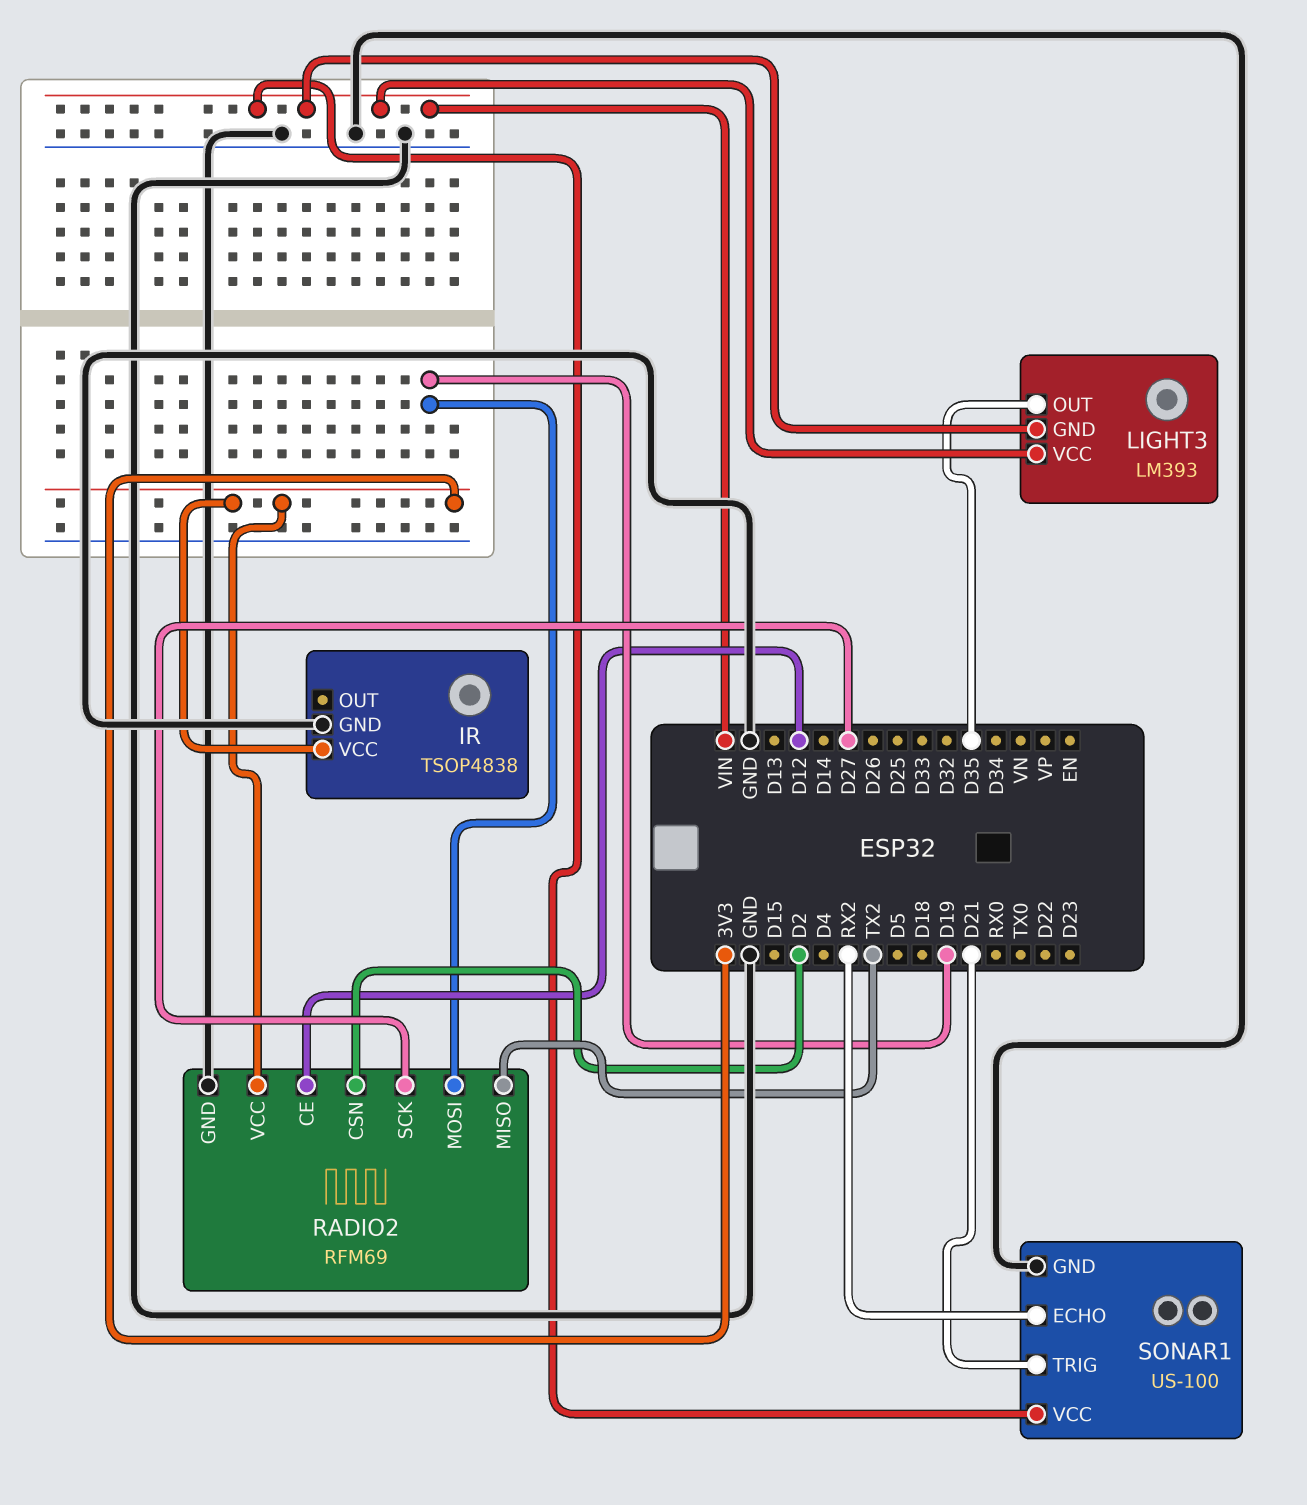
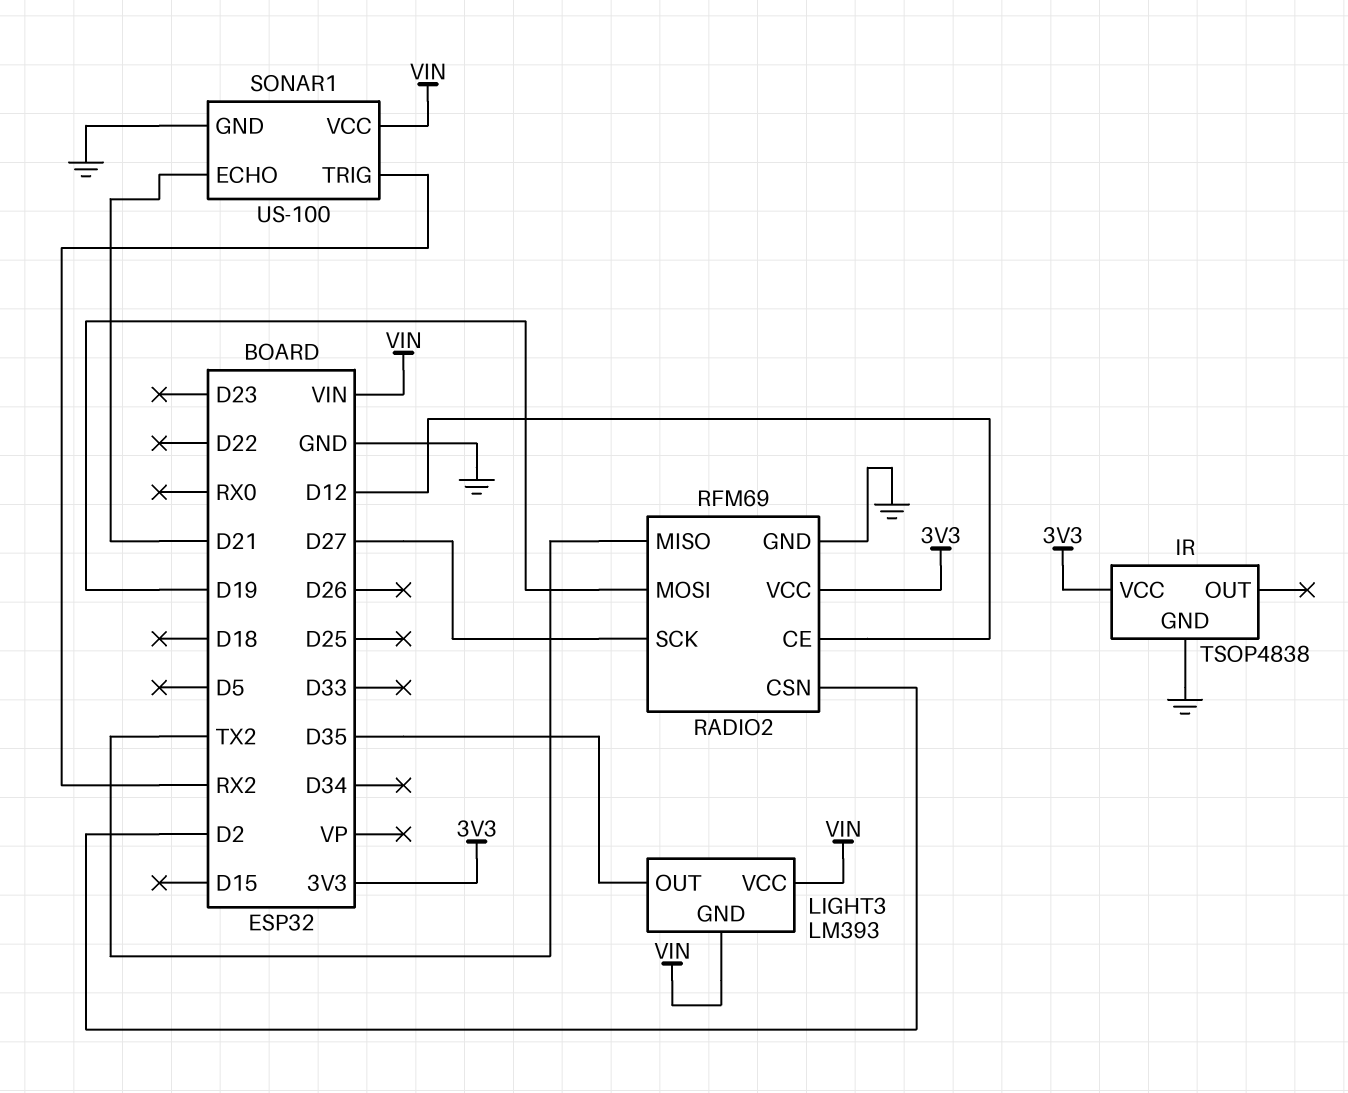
SONAR1 pin ECHO: RX2 -> D21
SONAR1 pin TRIG: D21 -> RX2

